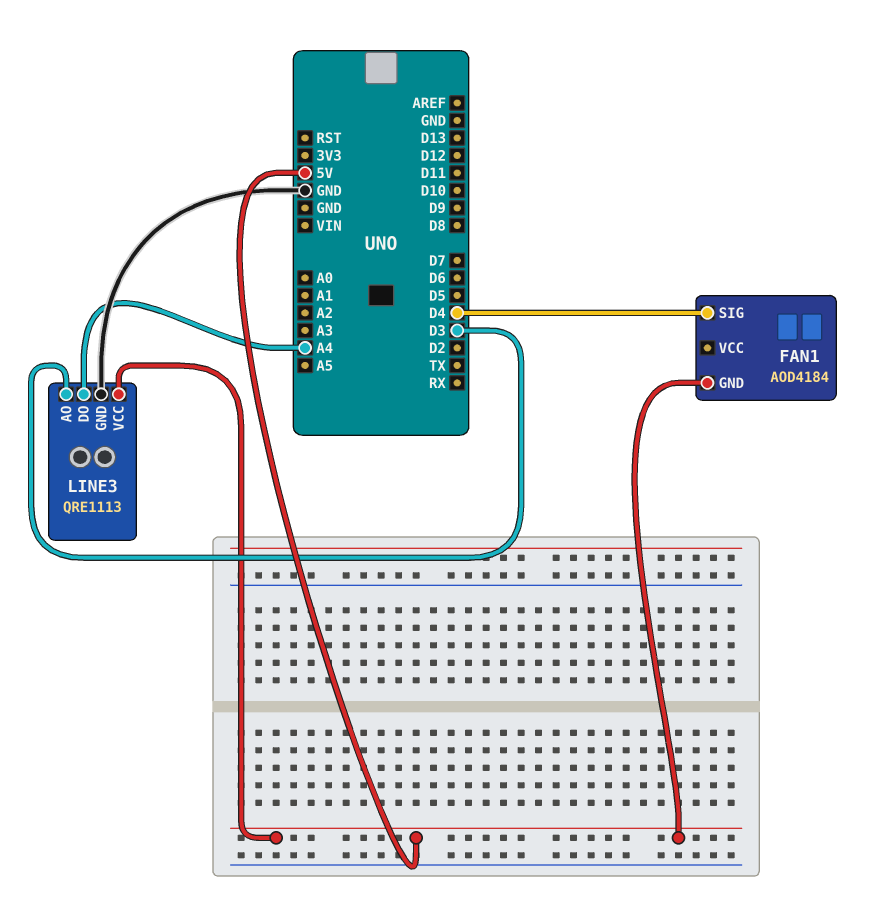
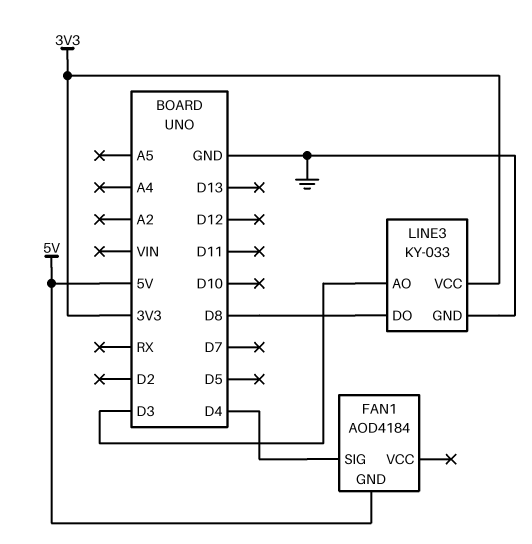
LINE3: QRE1113 -> KY-033
LINE3 pin DO: A4 -> D8
LINE3 pin VCC: 5V -> 3V3

